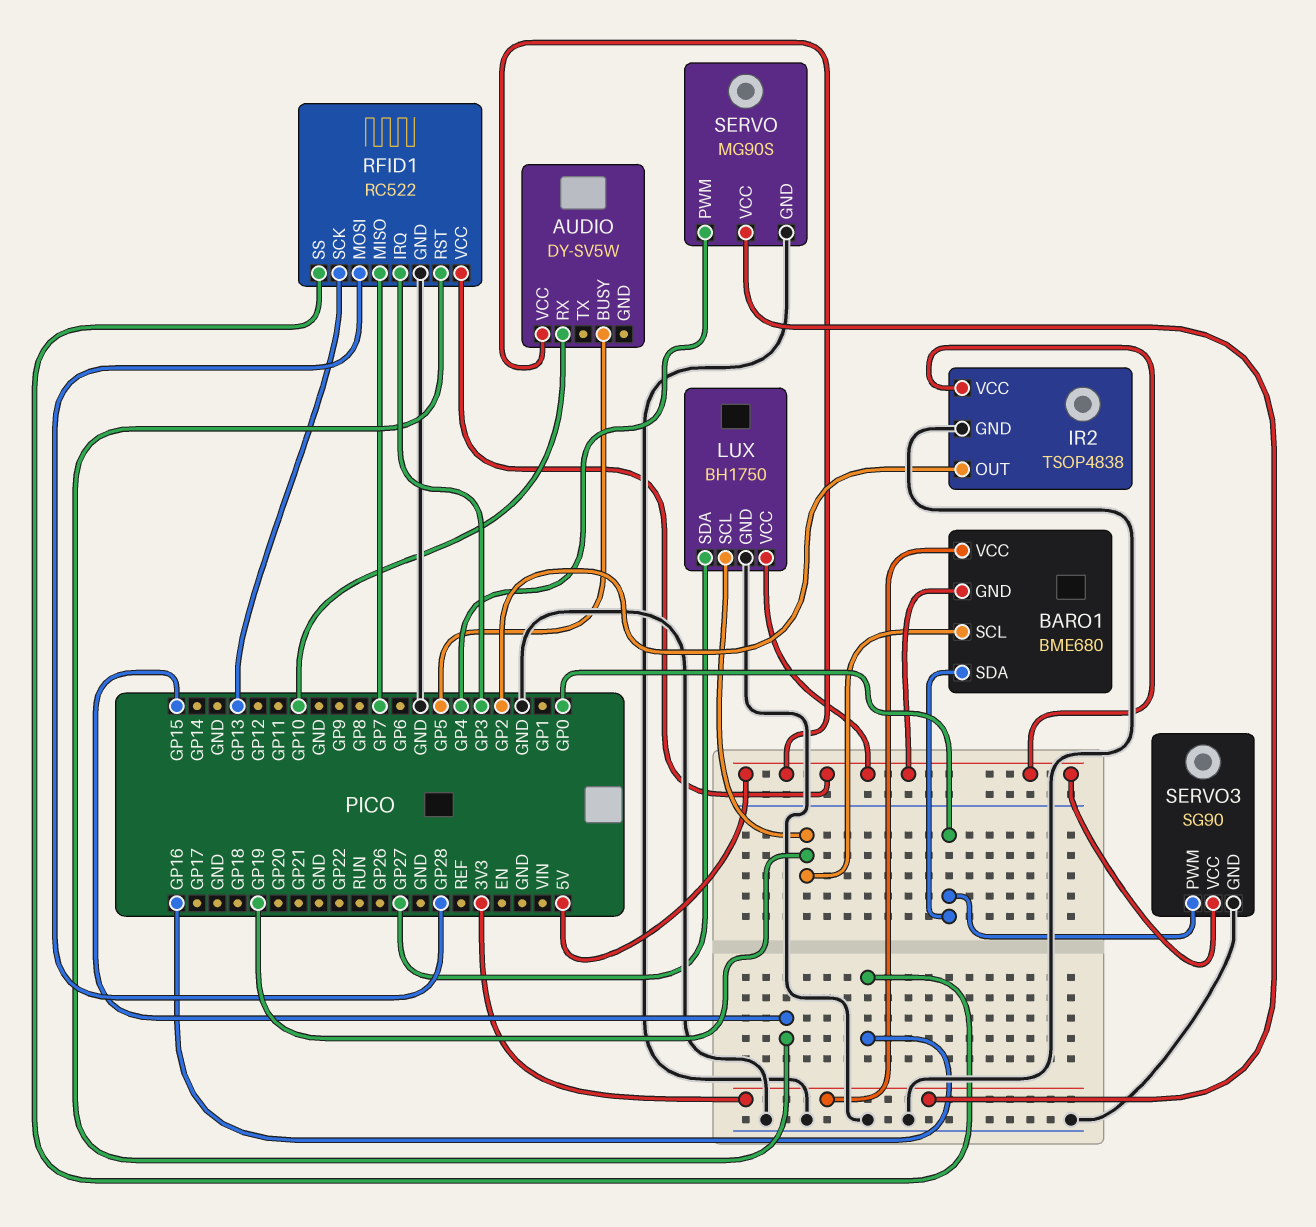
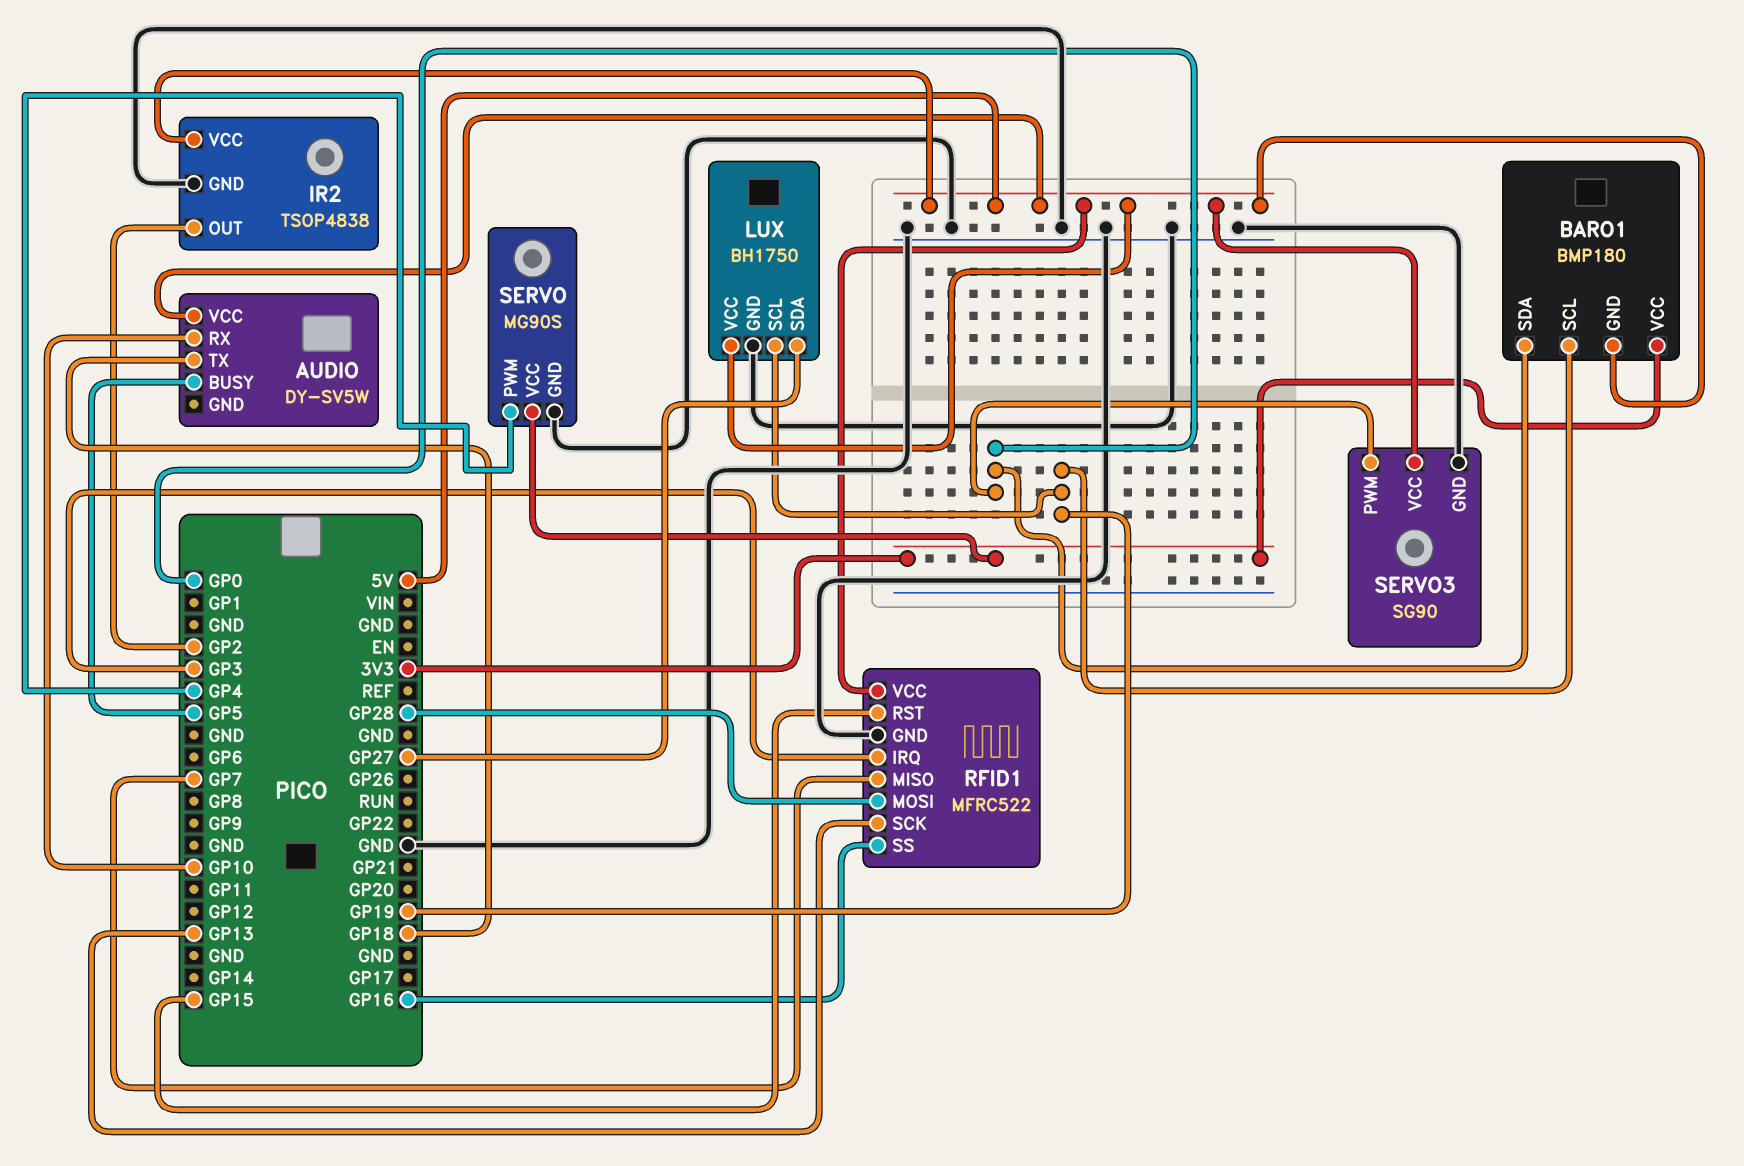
AUDIO pin TX: none -> GP18
BARO1: BME680 -> BMP180
RFID1: RC522 -> MFRC522

